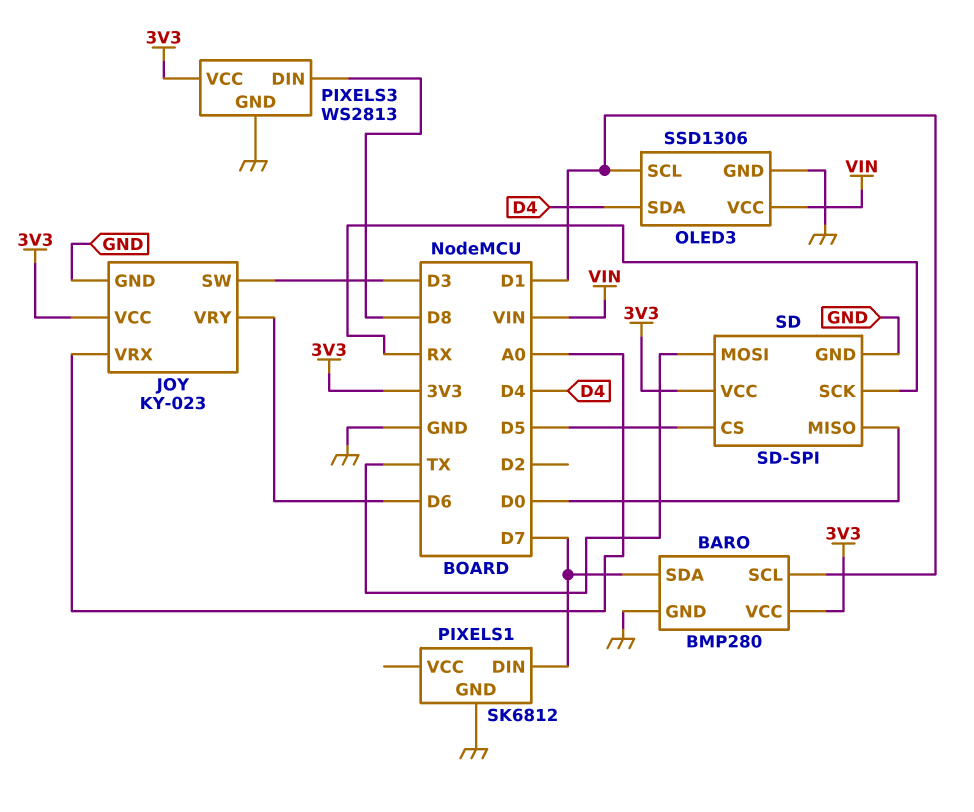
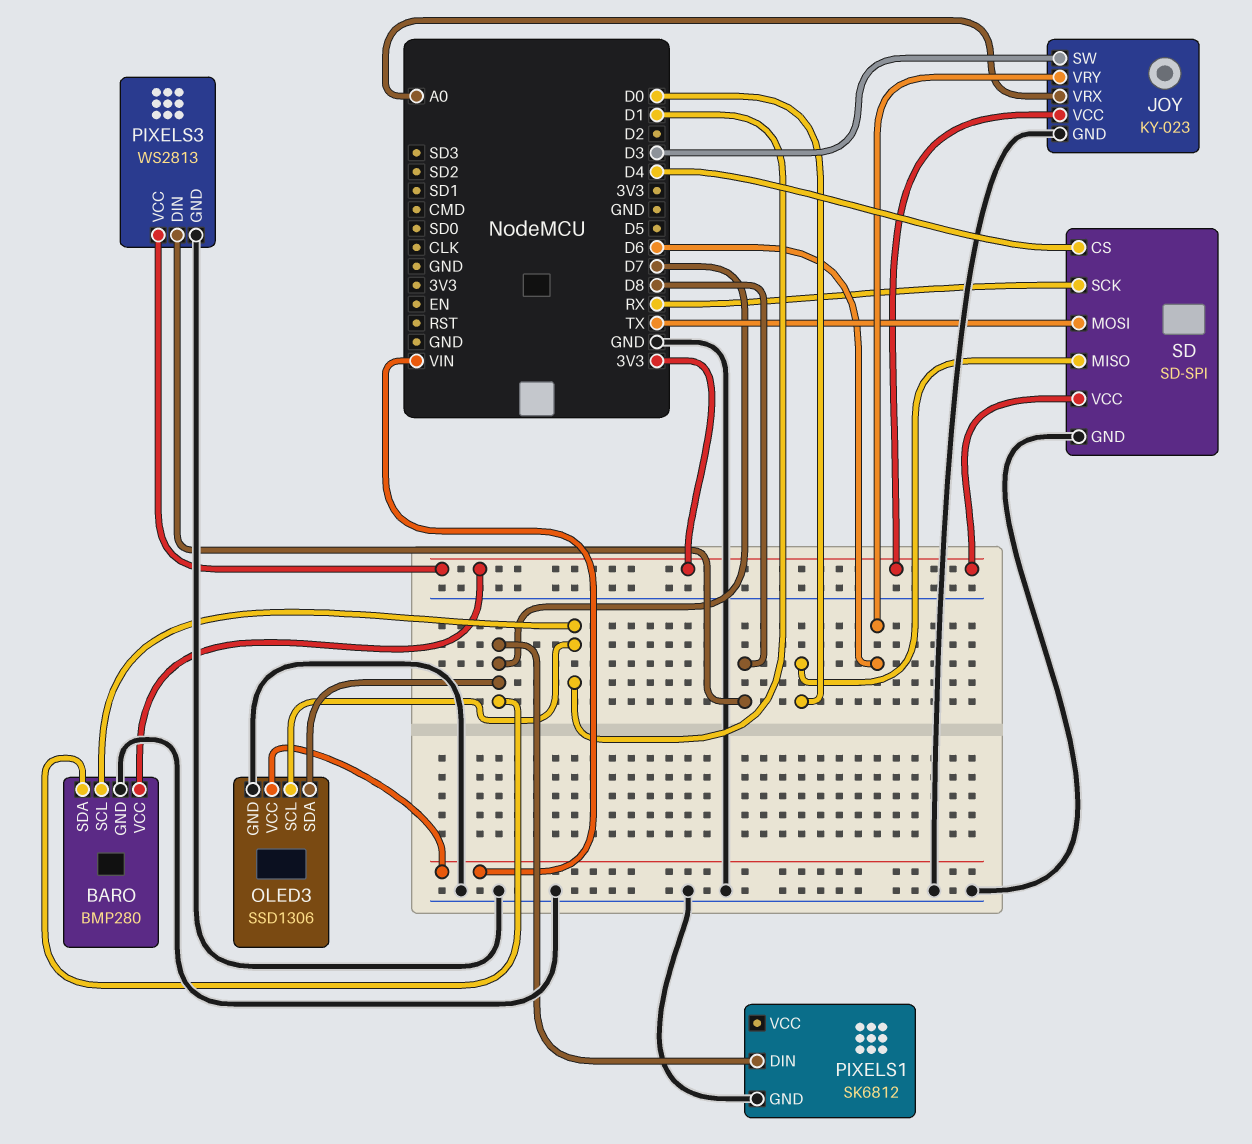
OLED3 pin SDA: D4 -> D7
SD pin CS: D5 -> D4

